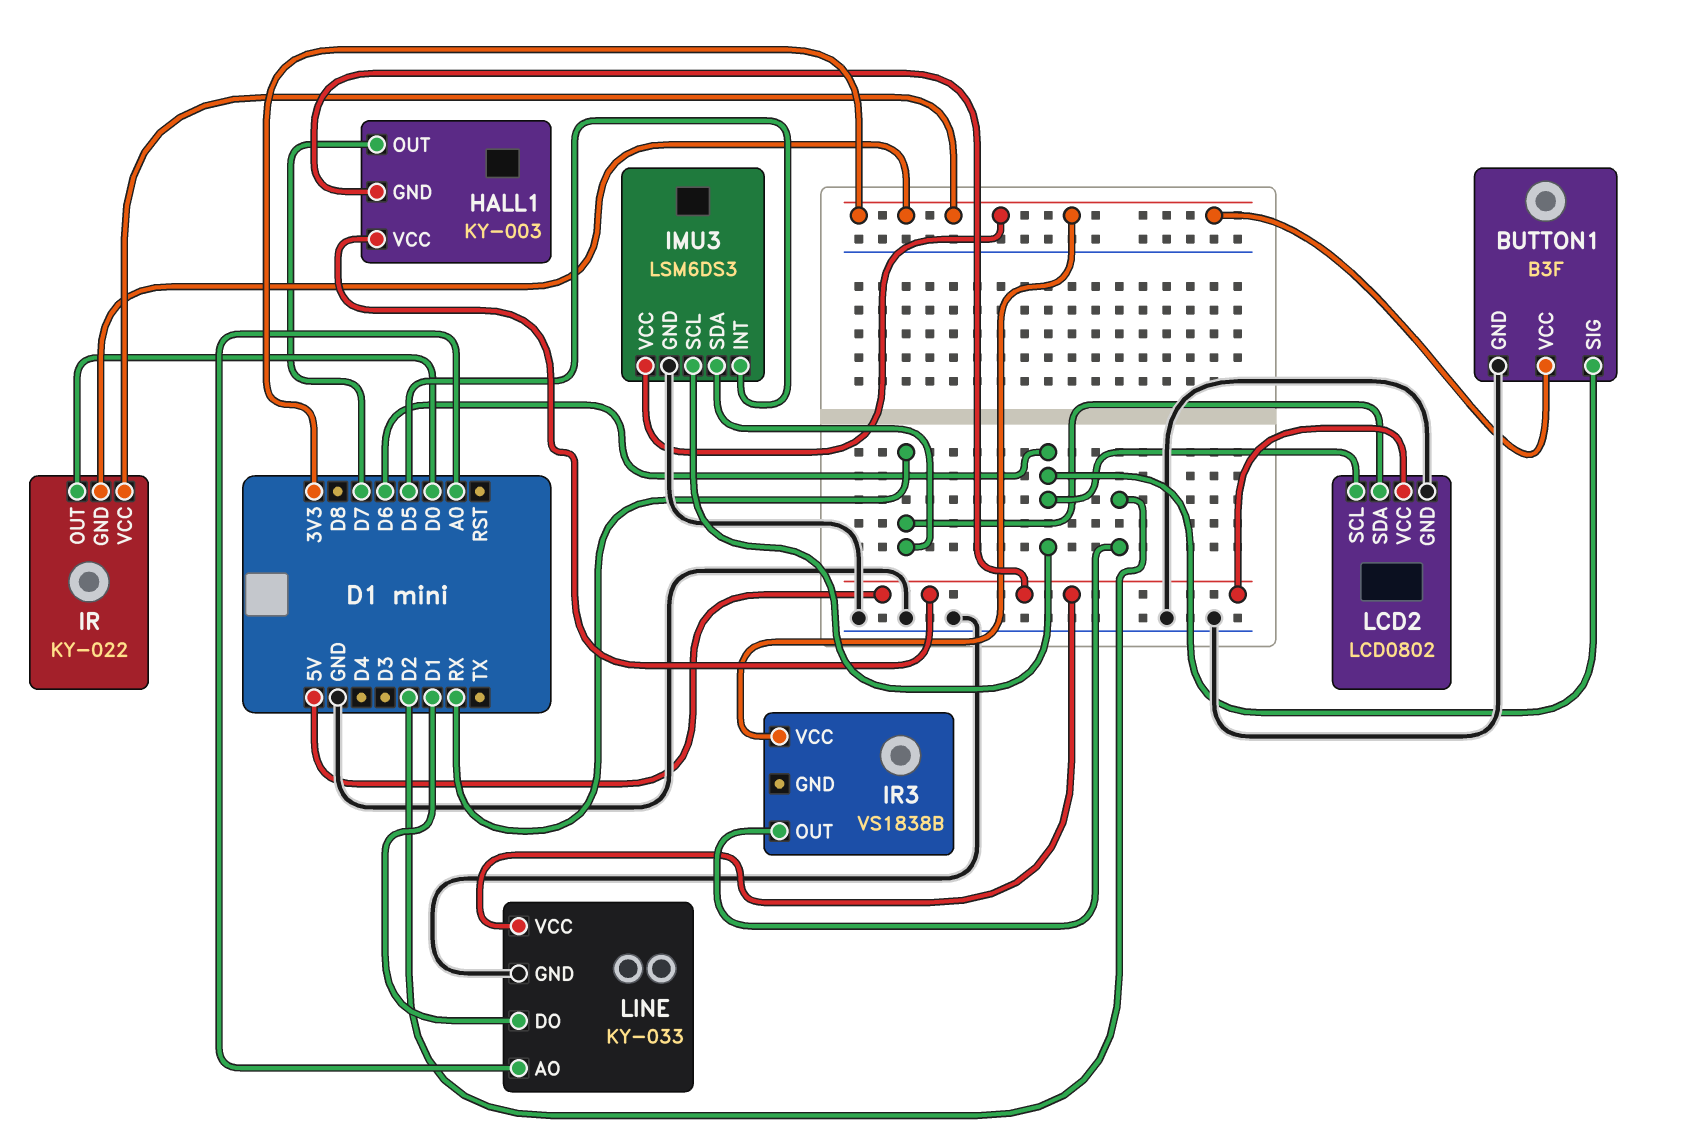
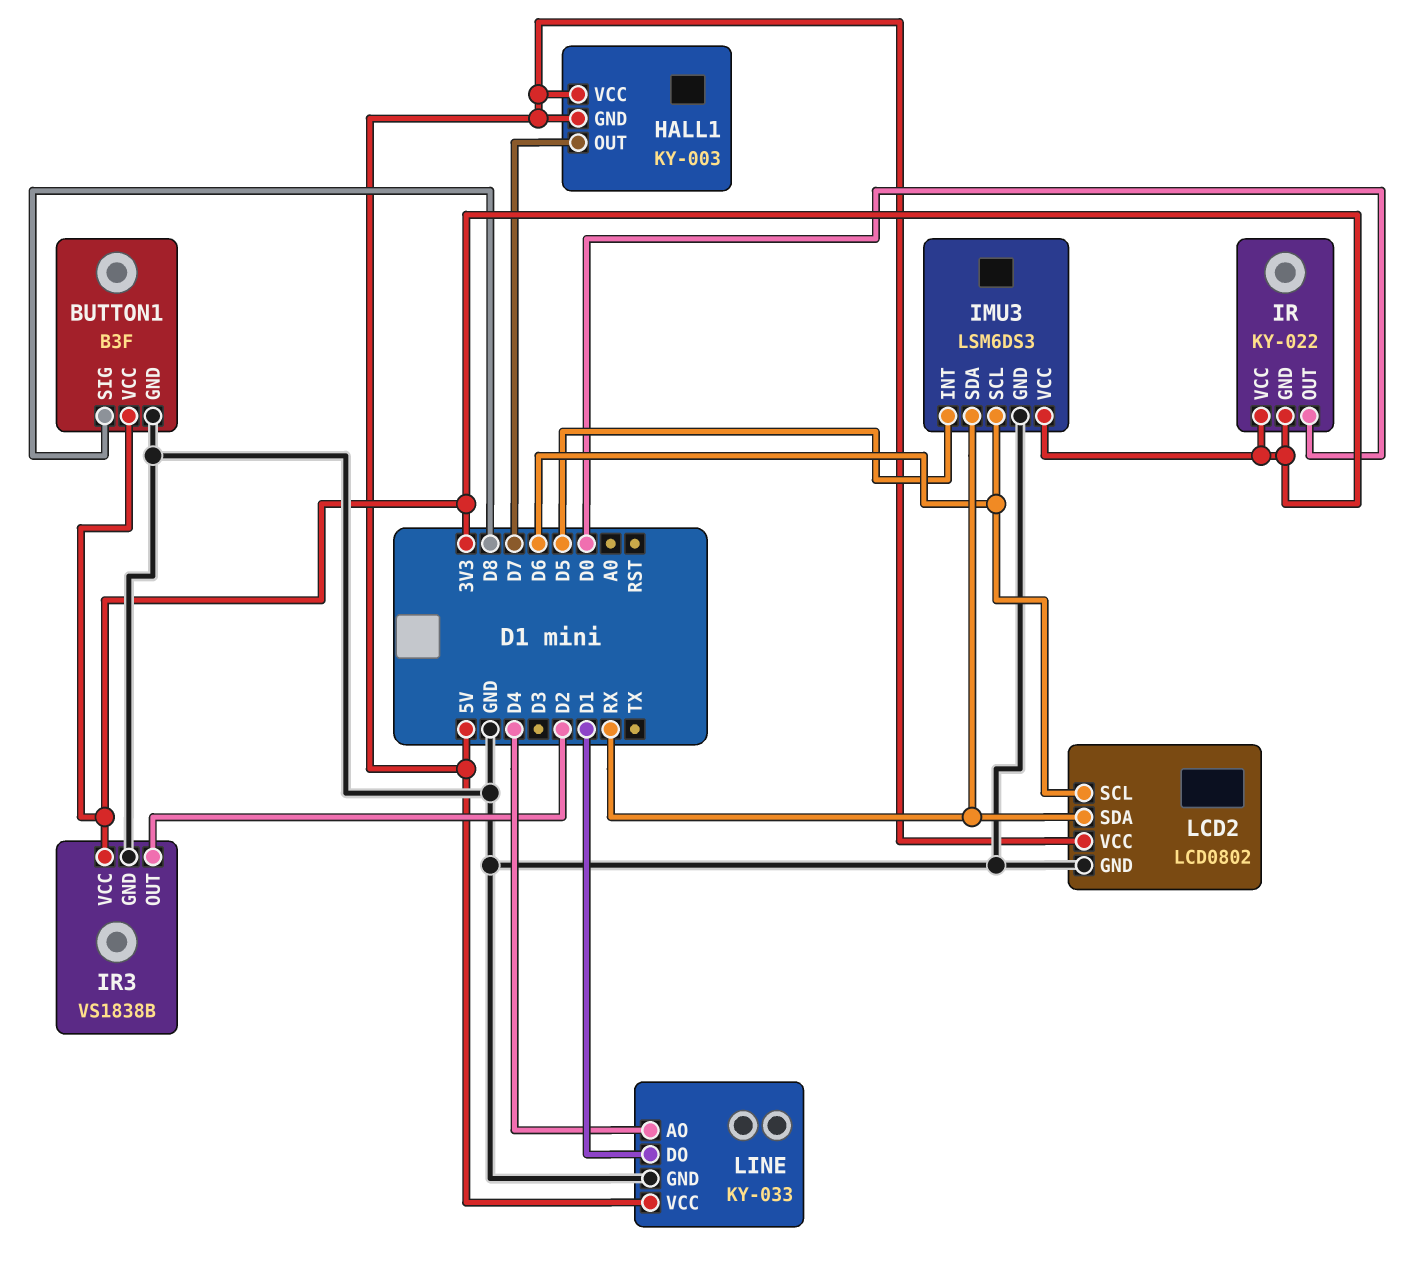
BUTTON1 pin SIG: D6 -> D8
IR3 pin GND: none -> GND
LINE pin AO: A0 -> D4

